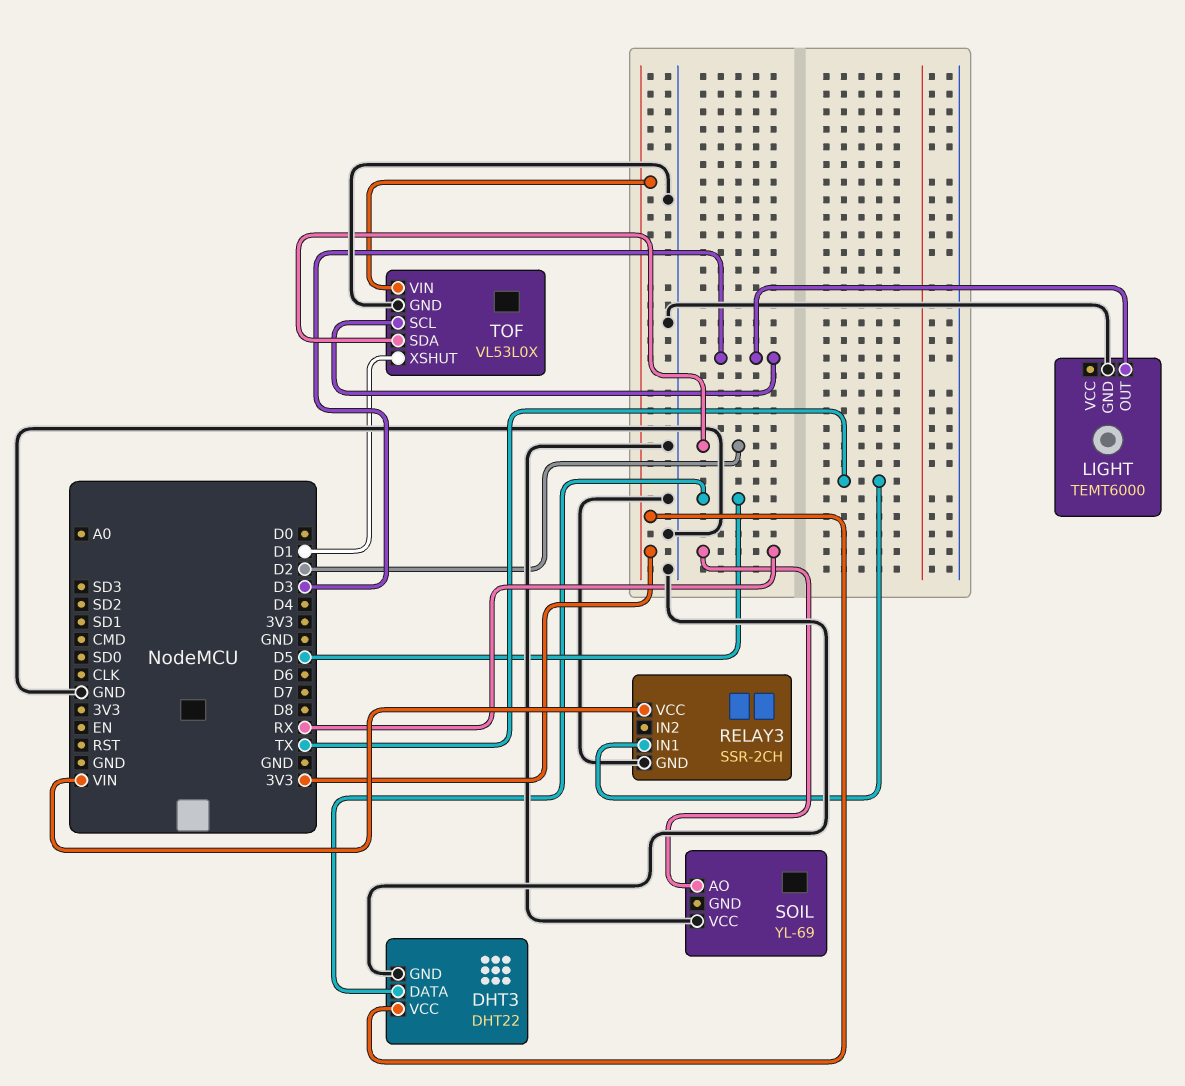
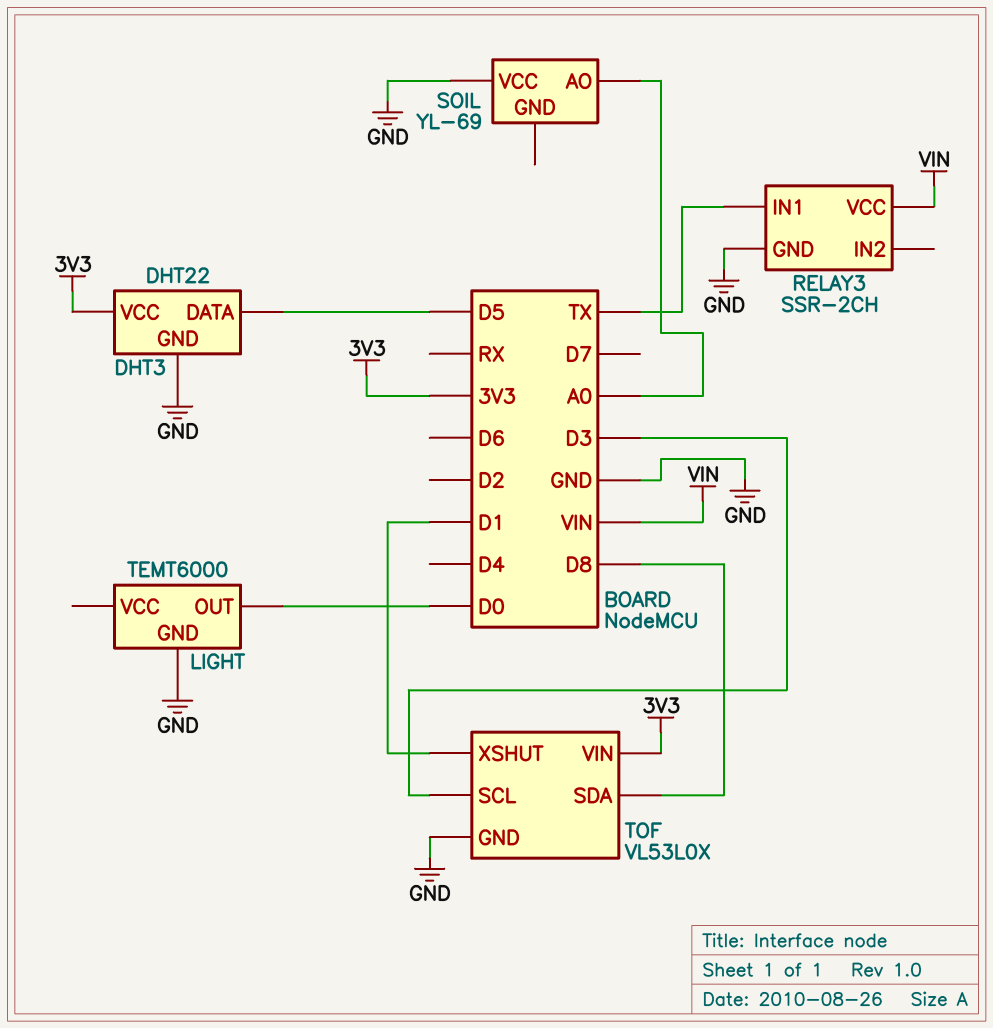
LIGHT pin OUT: D3 -> D0
SOIL pin AO: RX -> A0
TOF pin SDA: D2 -> D8

